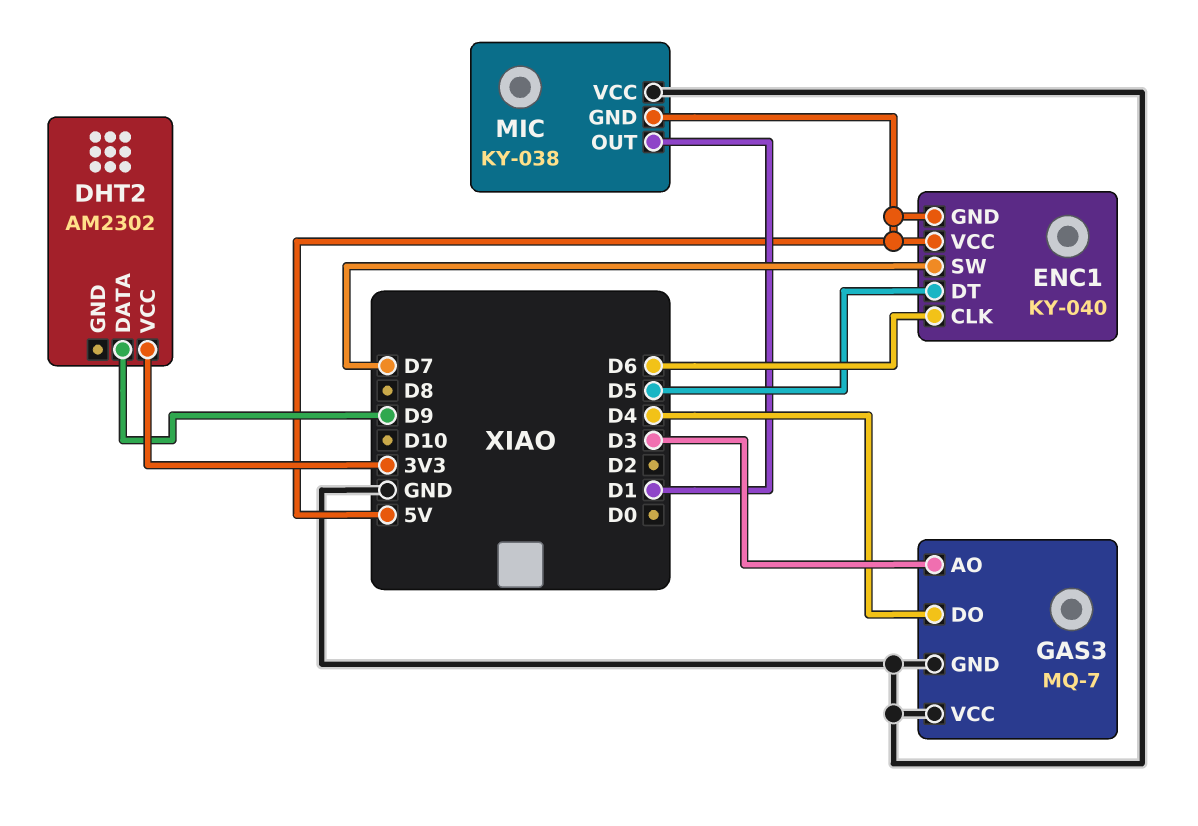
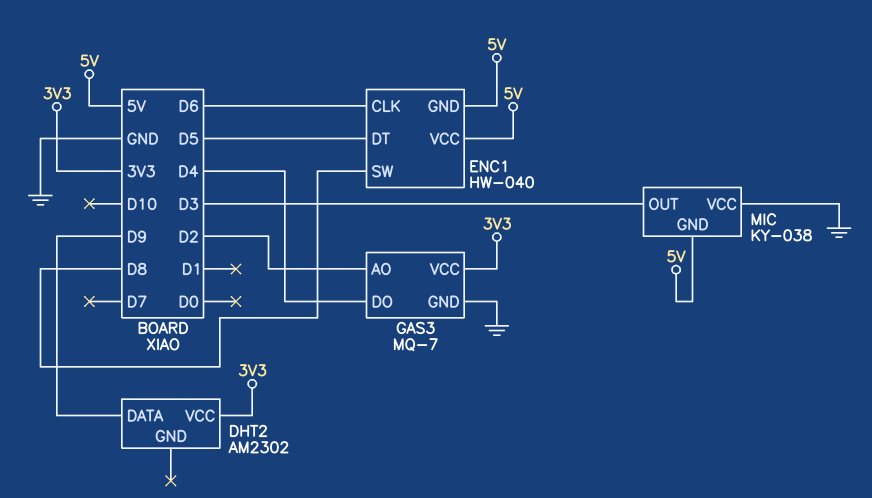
ENC1: KY-040 -> HW-040
ENC1 pin SW: D7 -> D8
GAS3 pin AO: D3 -> D2
GAS3 pin VCC: GND -> 3V3
MIC pin OUT: D1 -> D3

